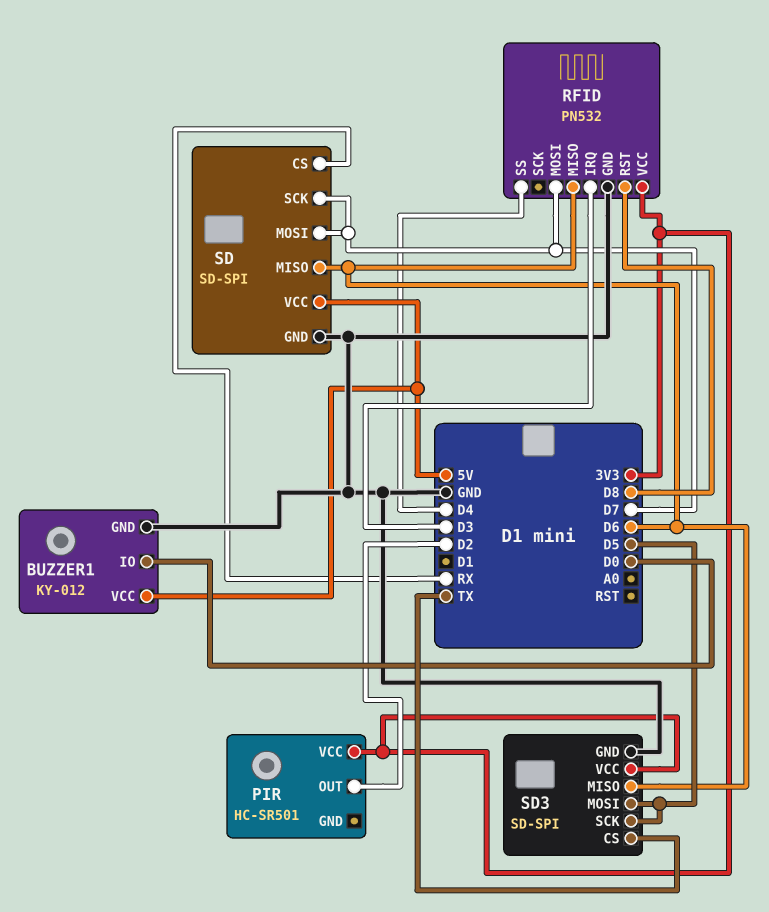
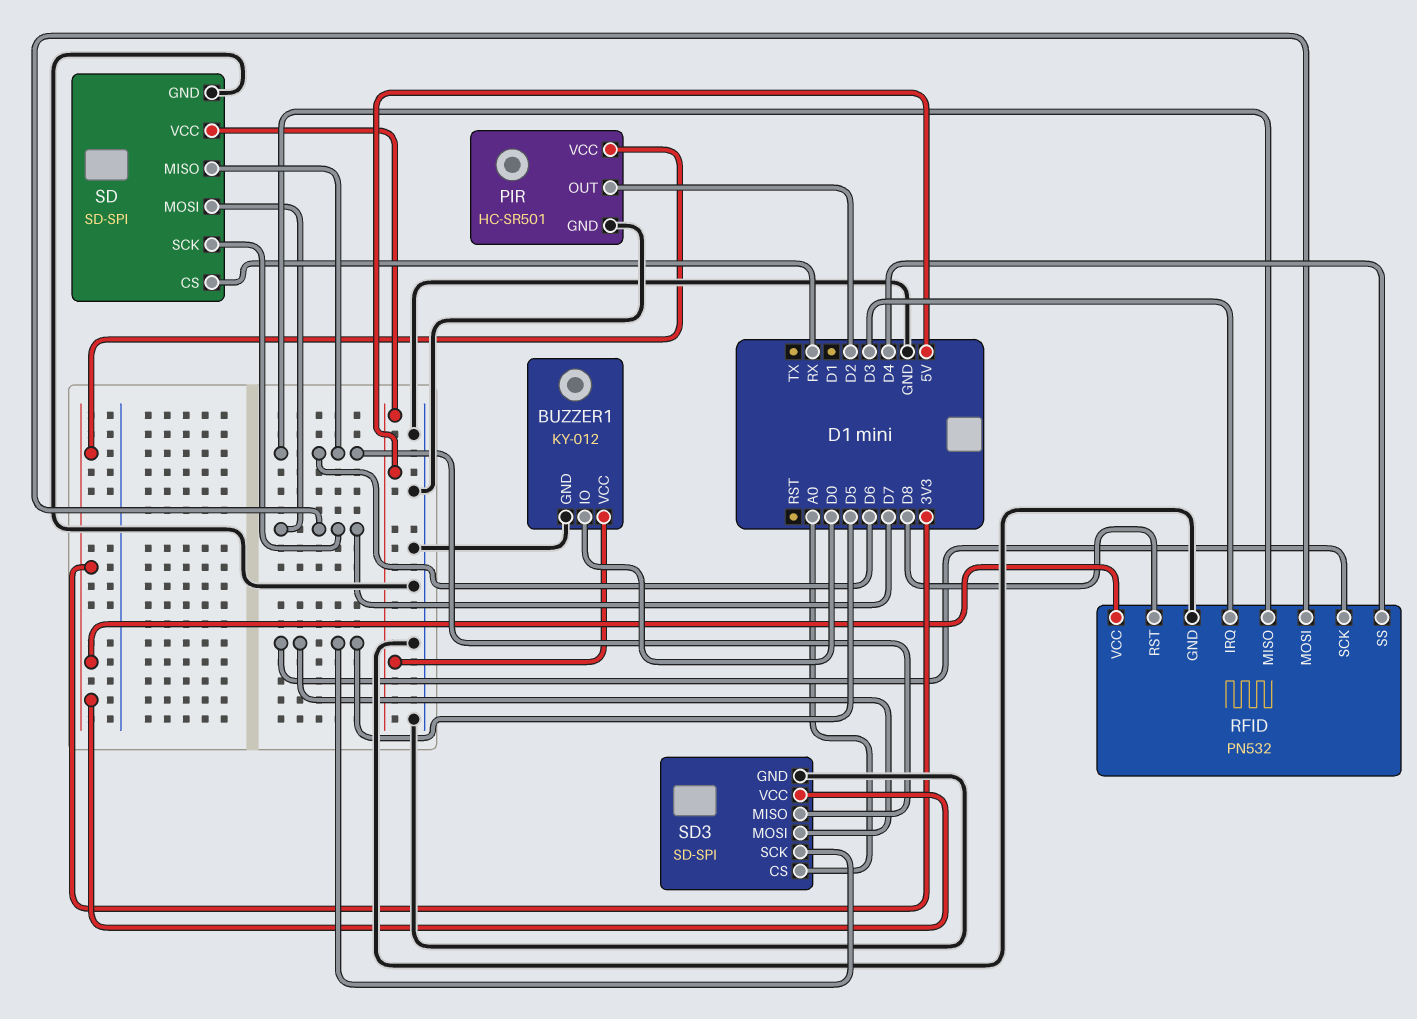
PIR pin GND: none -> GND
RFID pin SCK: none -> D5
SD3 pin CS: TX -> A0

